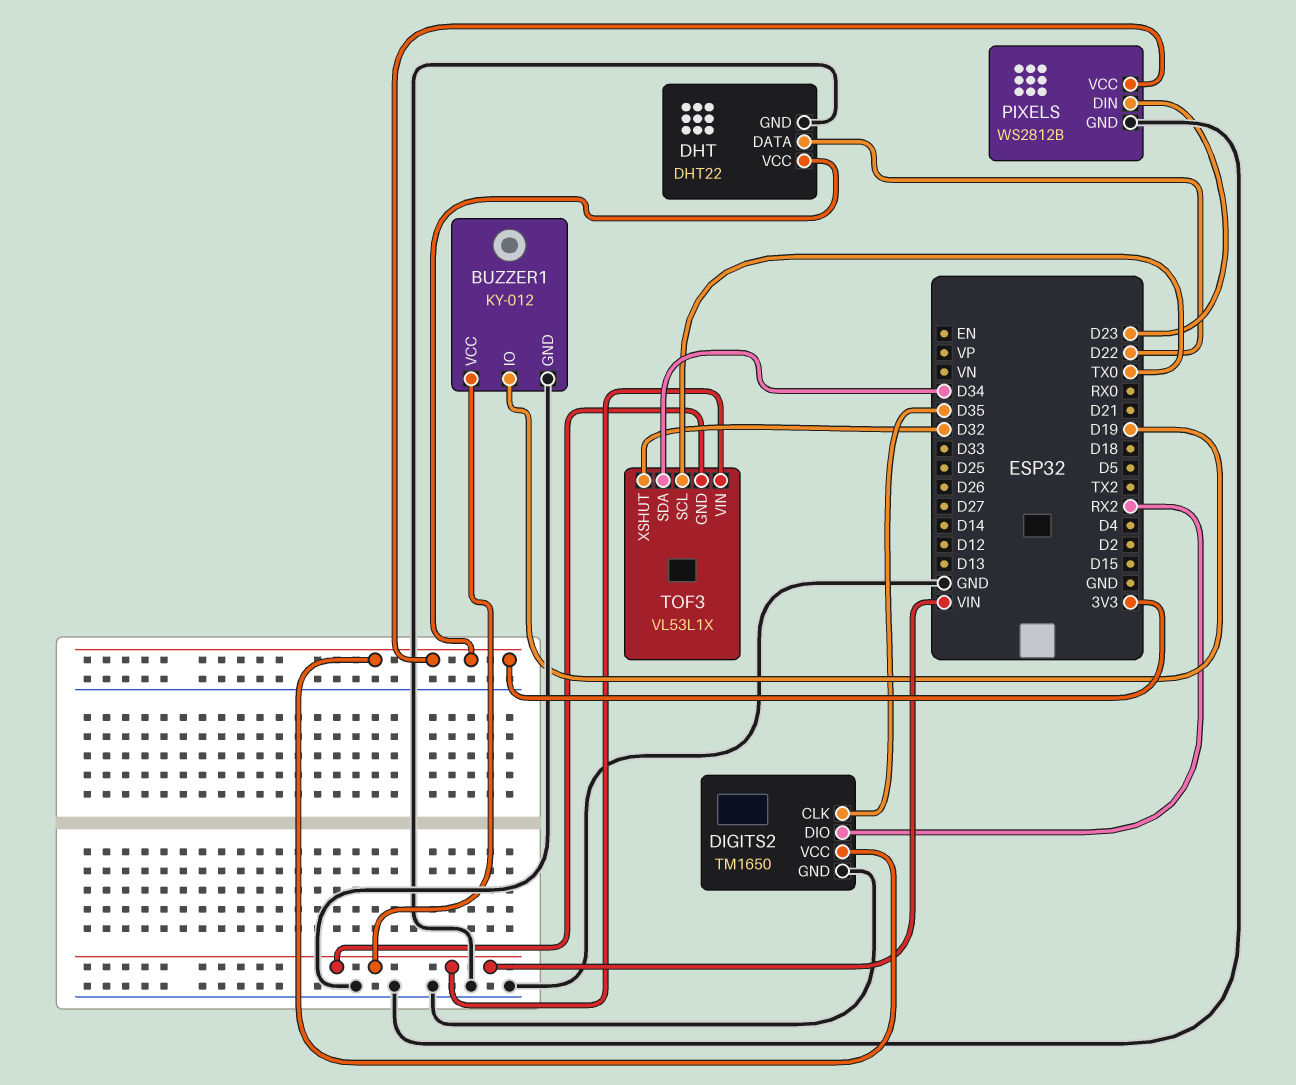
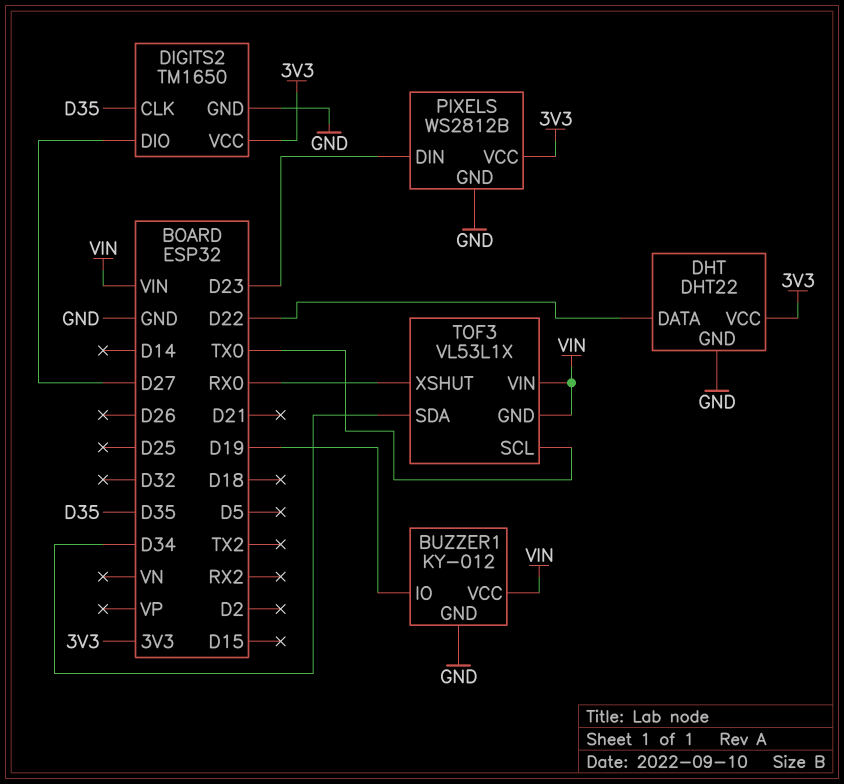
DIGITS2 pin DIO: RX2 -> D27
TOF3 pin XSHUT: D32 -> RX0

